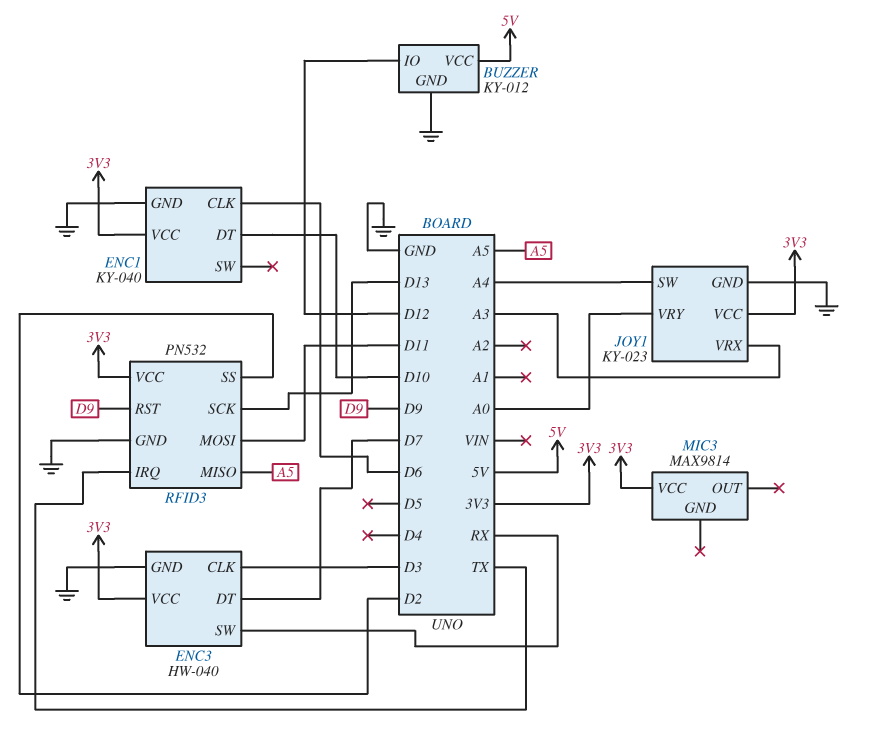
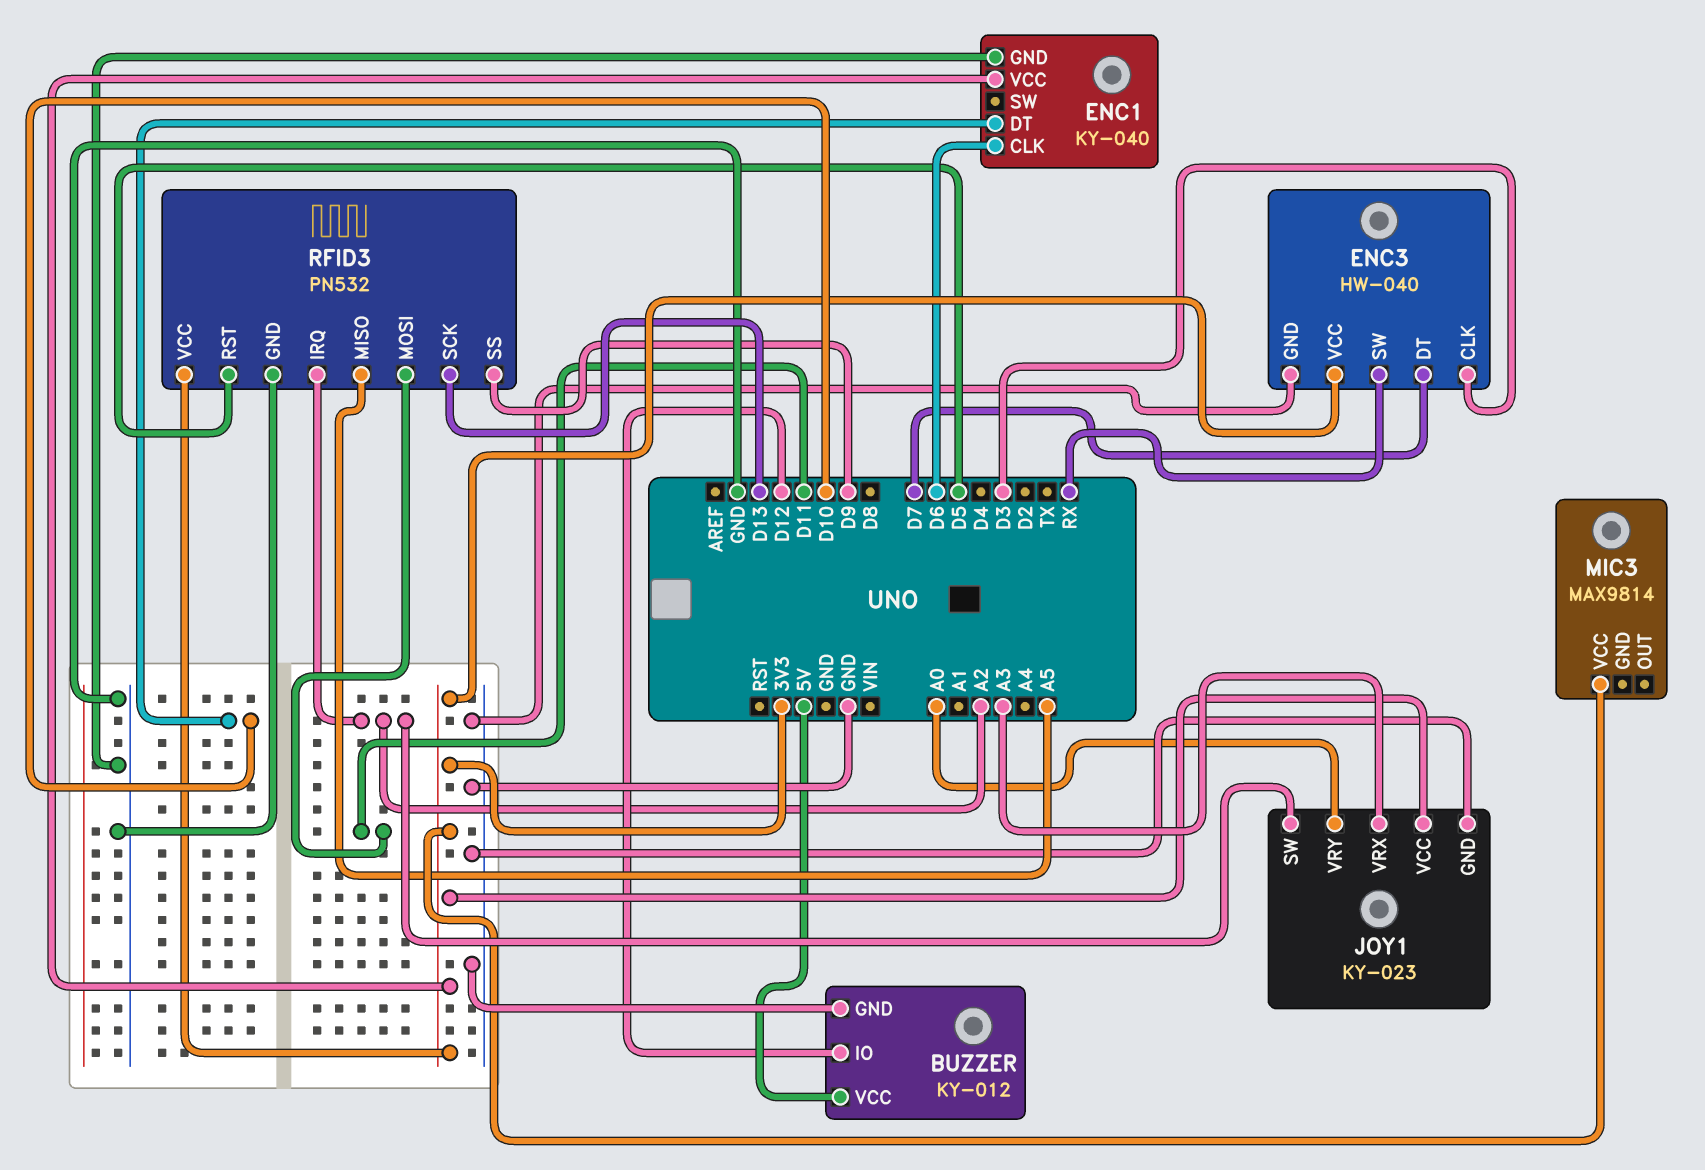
JOY1 pin SW: A4 -> A2
RFID3 pin IRQ: TX -> A2
RFID3 pin RST: D9 -> D5
RFID3 pin SS: D2 -> D9

